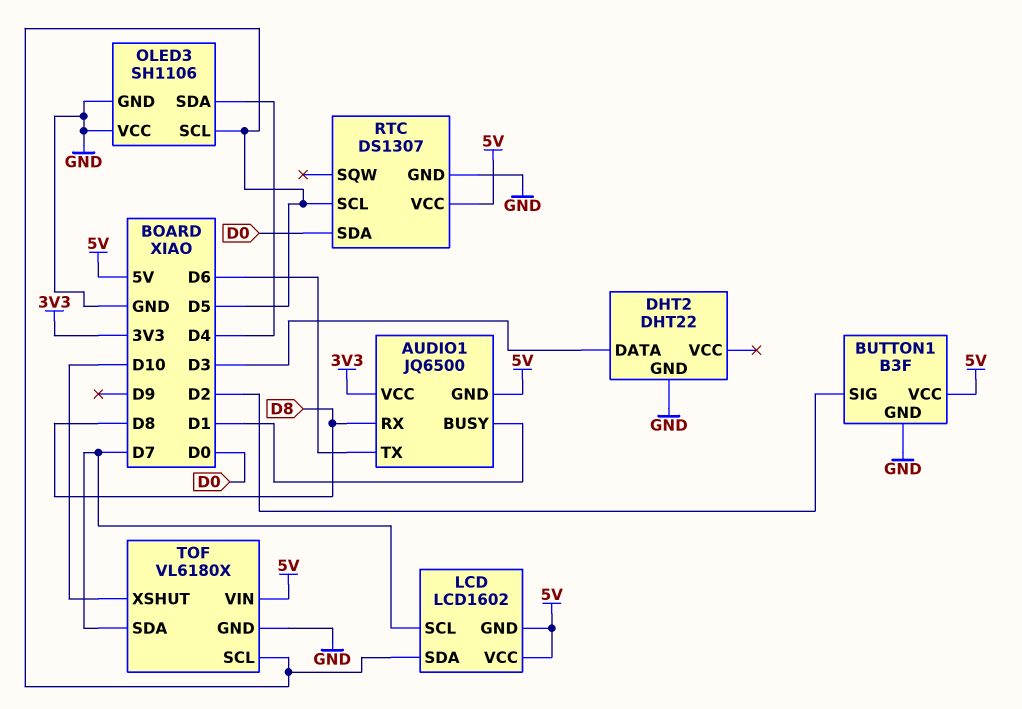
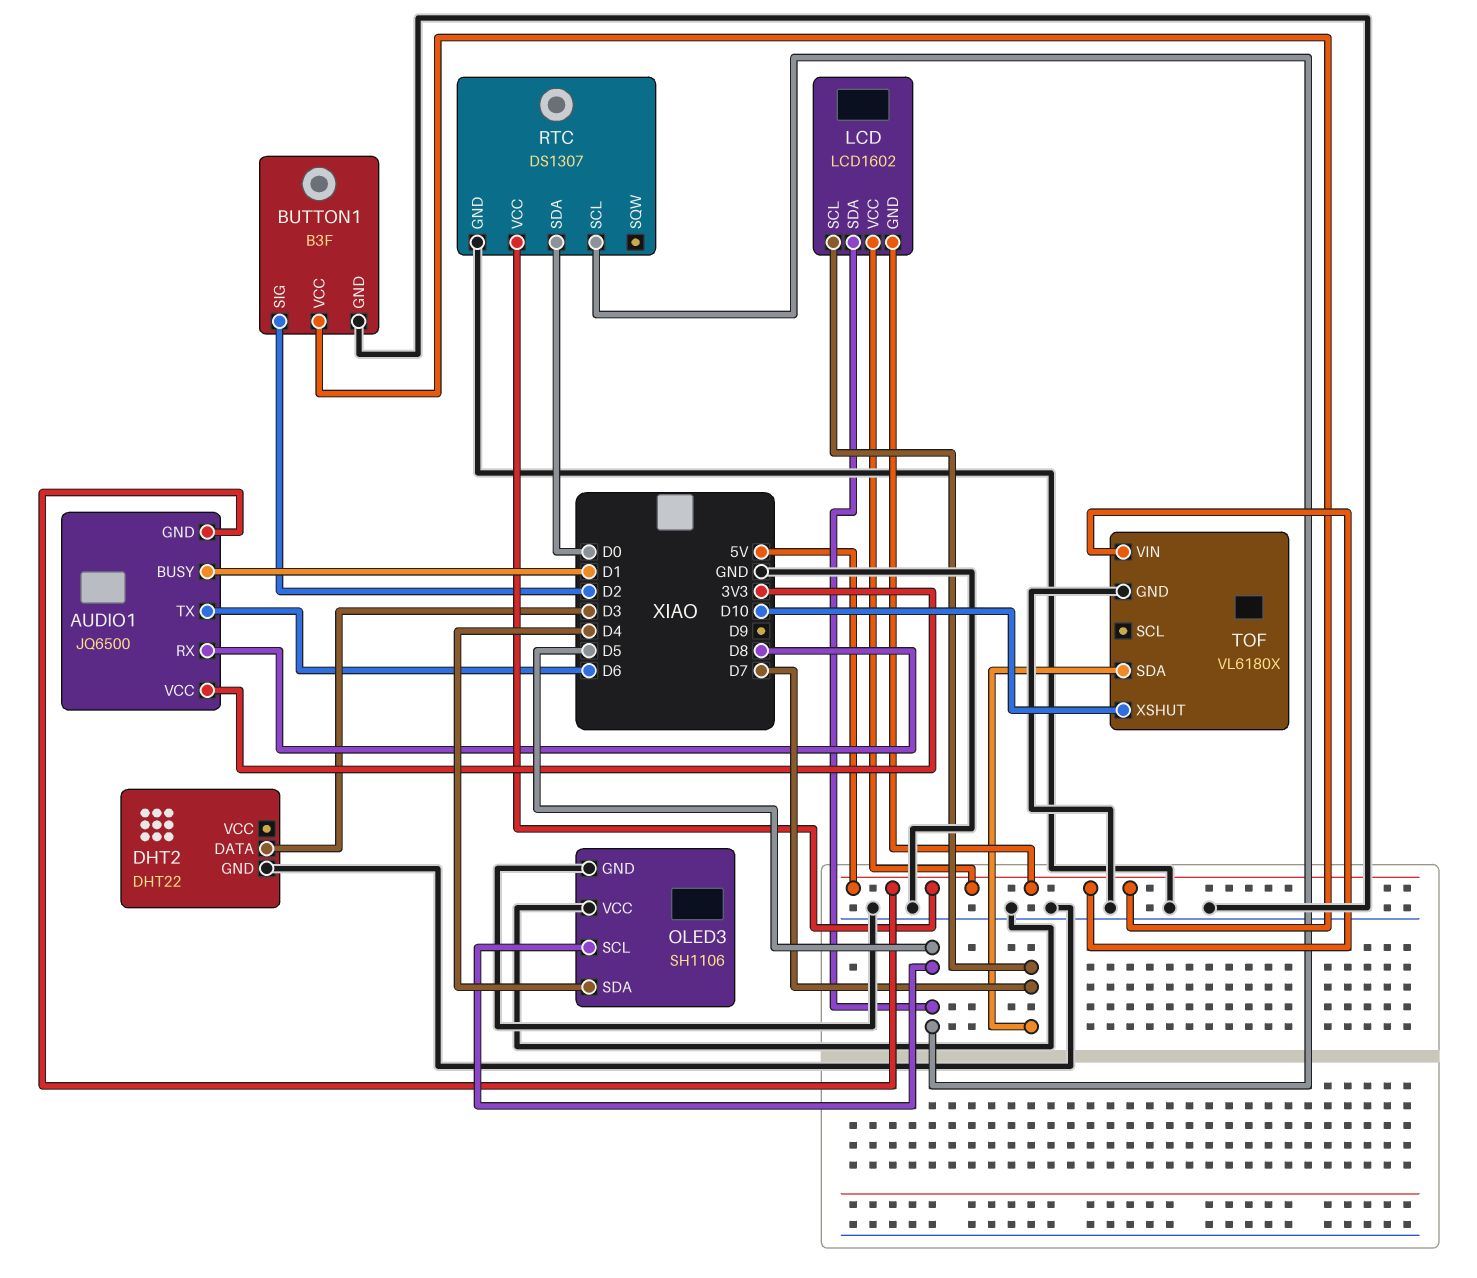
TOF pin SCL: D5 -> none

